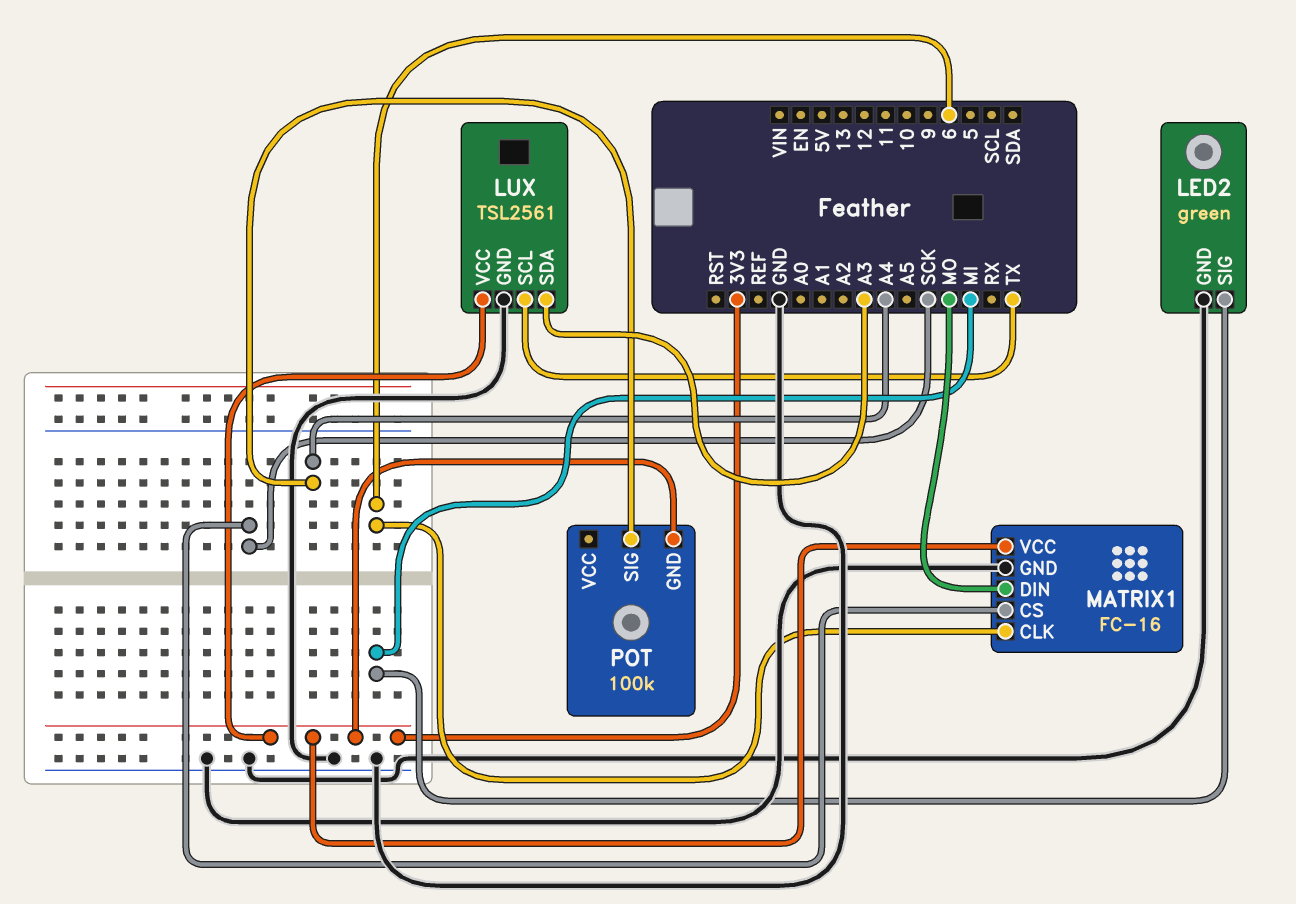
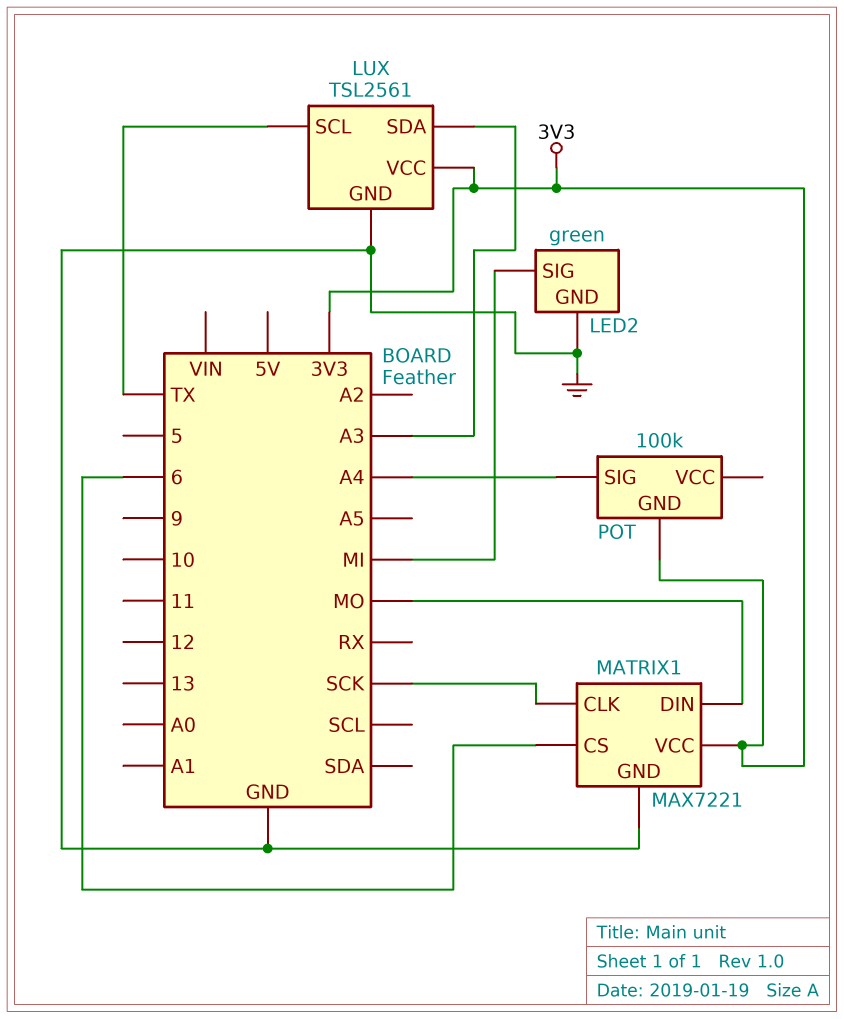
MATRIX1: FC-16 -> MAX7221
MATRIX1 pin CLK: 6 -> SCK
MATRIX1 pin CS: SCK -> 6

